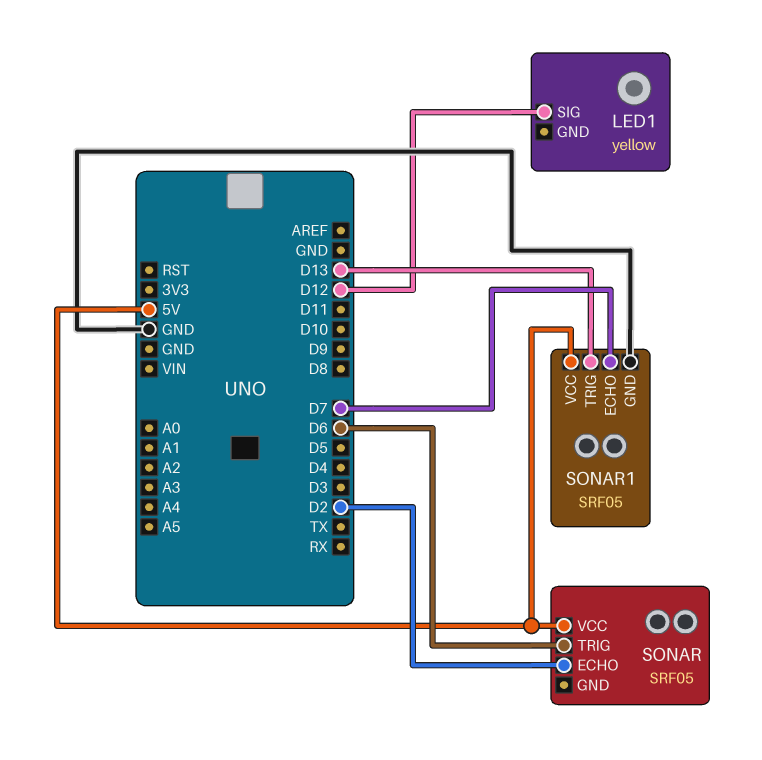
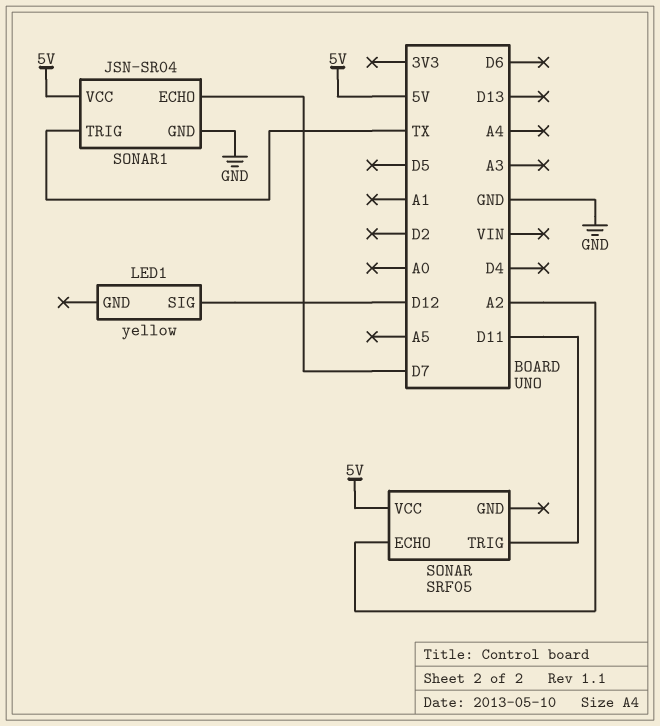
SONAR pin ECHO: D2 -> A2
SONAR pin TRIG: D6 -> D11
SONAR1: SRF05 -> JSN-SR04
SONAR1 pin TRIG: D13 -> TX

